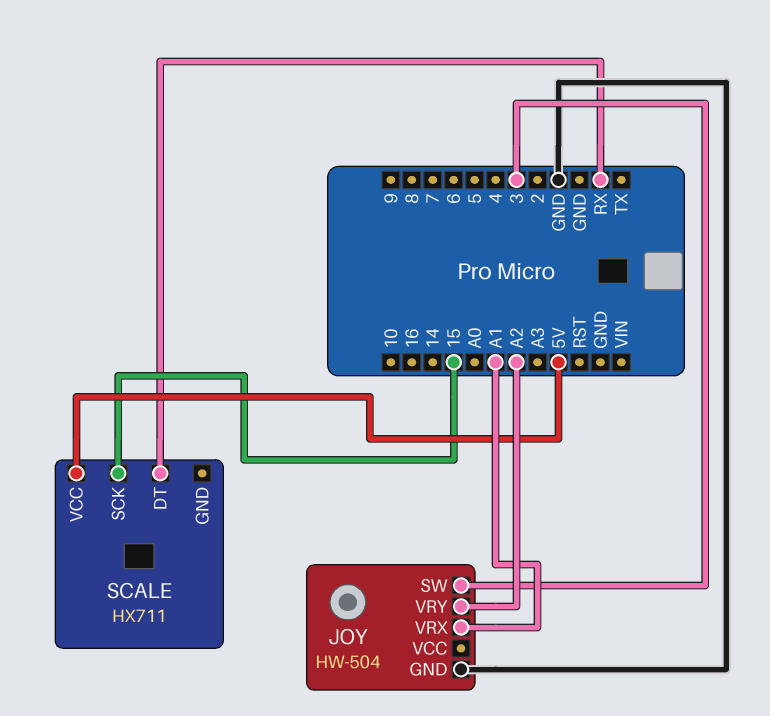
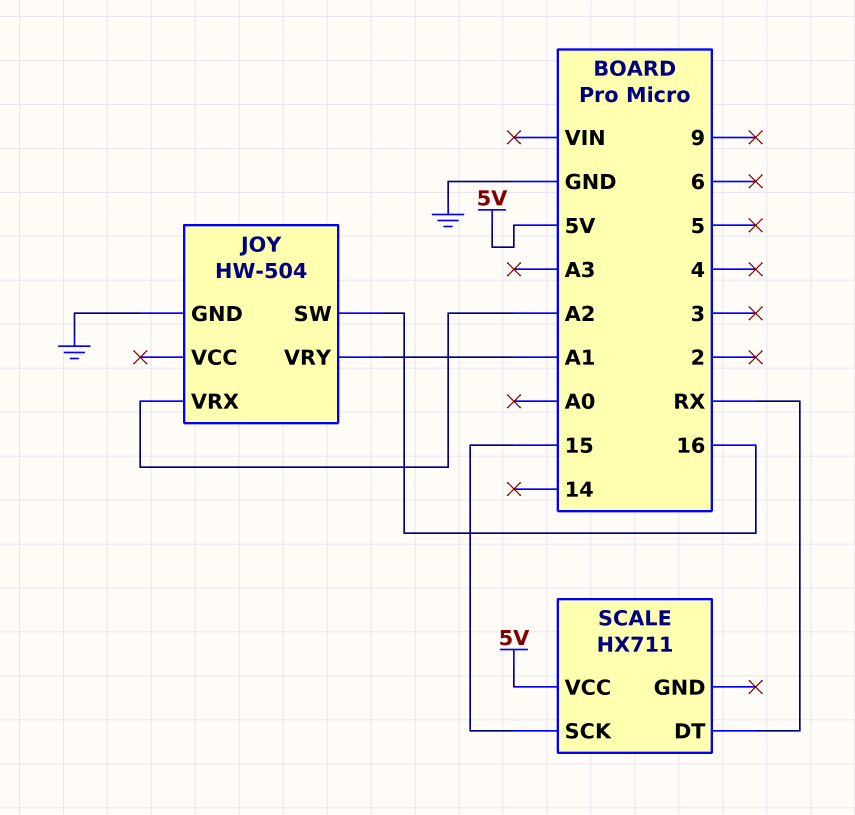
JOY pin SW: 3 -> 16
JOY pin VRX: A1 -> A2
JOY pin VRY: A2 -> A1

